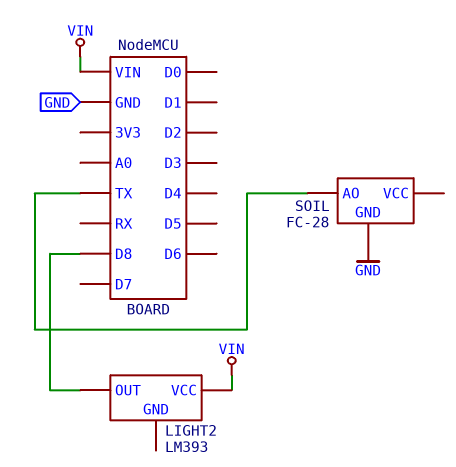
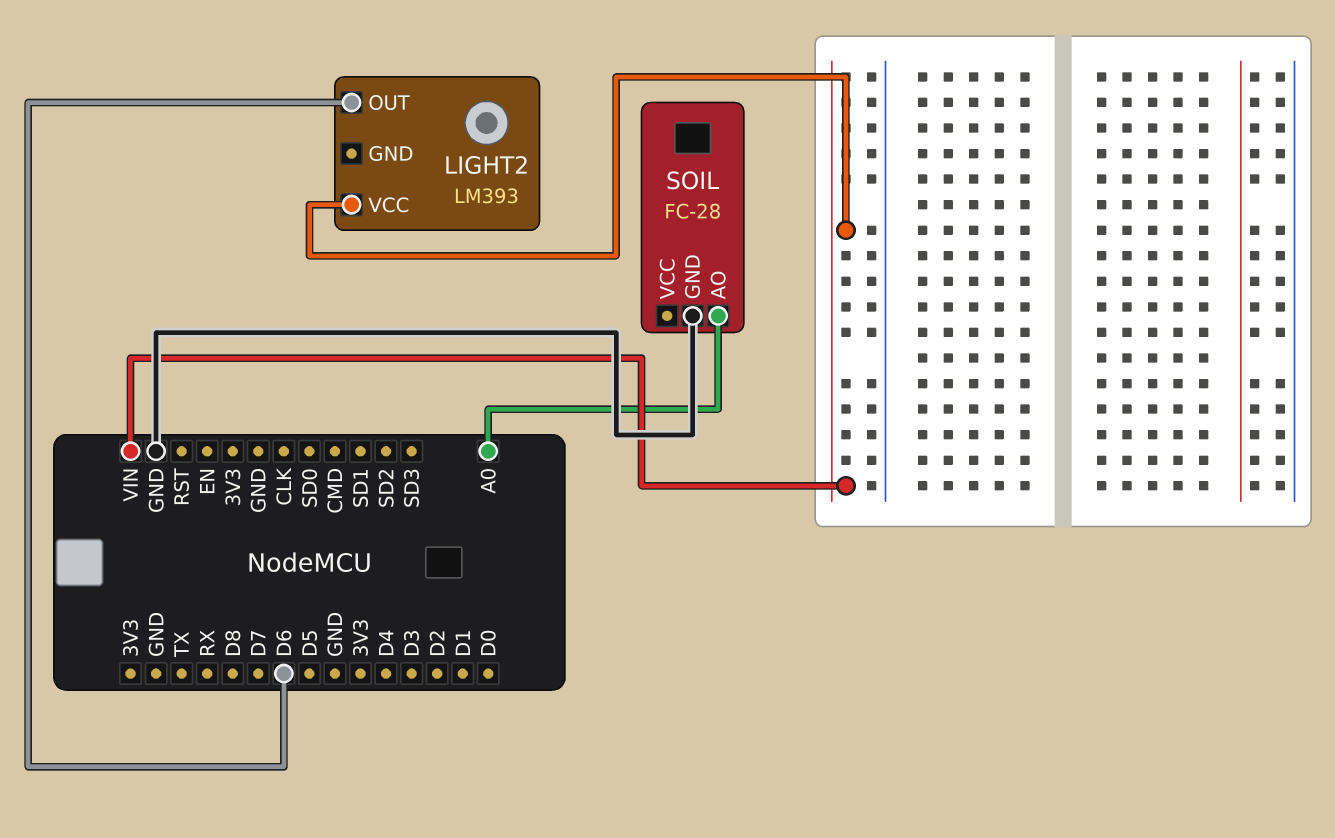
LIGHT2 pin OUT: D8 -> D6
SOIL pin AO: TX -> A0

